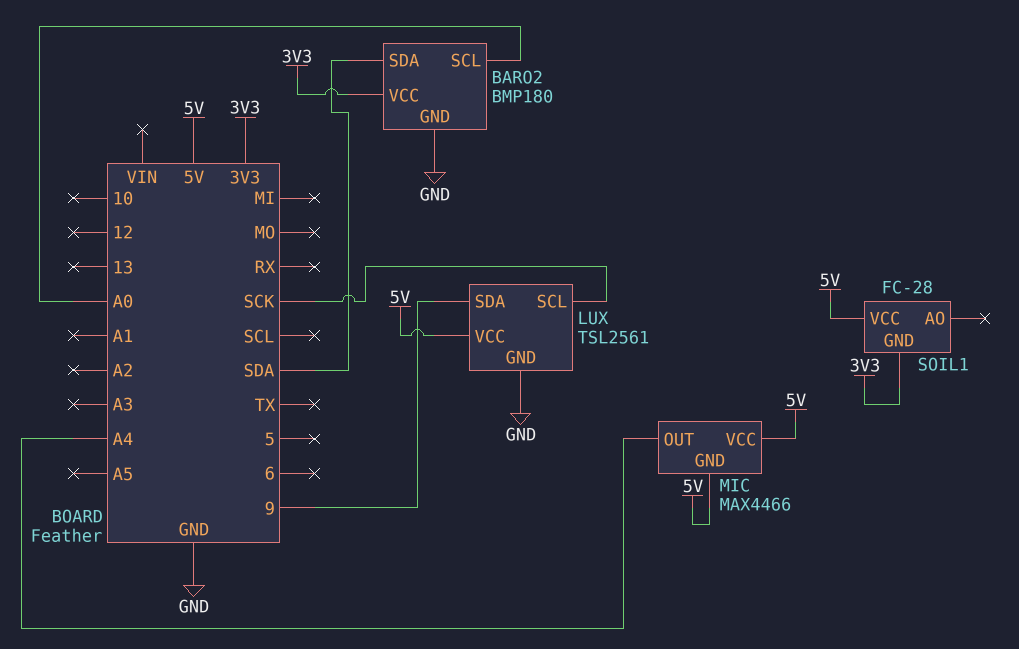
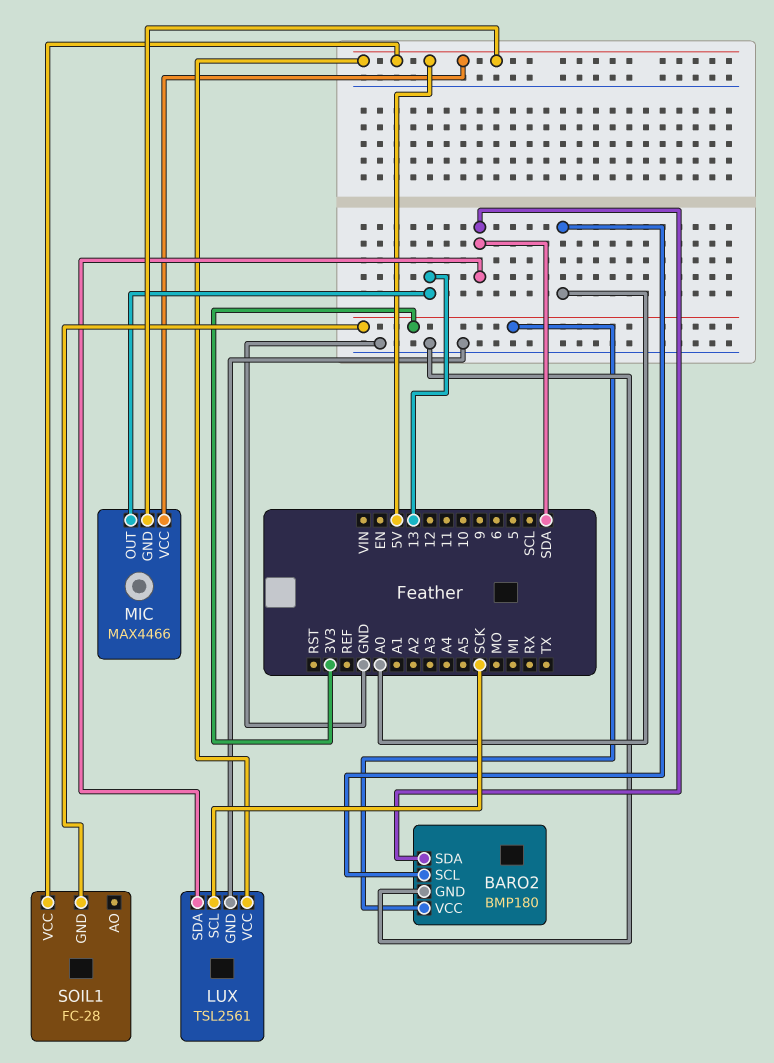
LUX pin SDA: 9 -> SDA
MIC pin OUT: A4 -> 13

